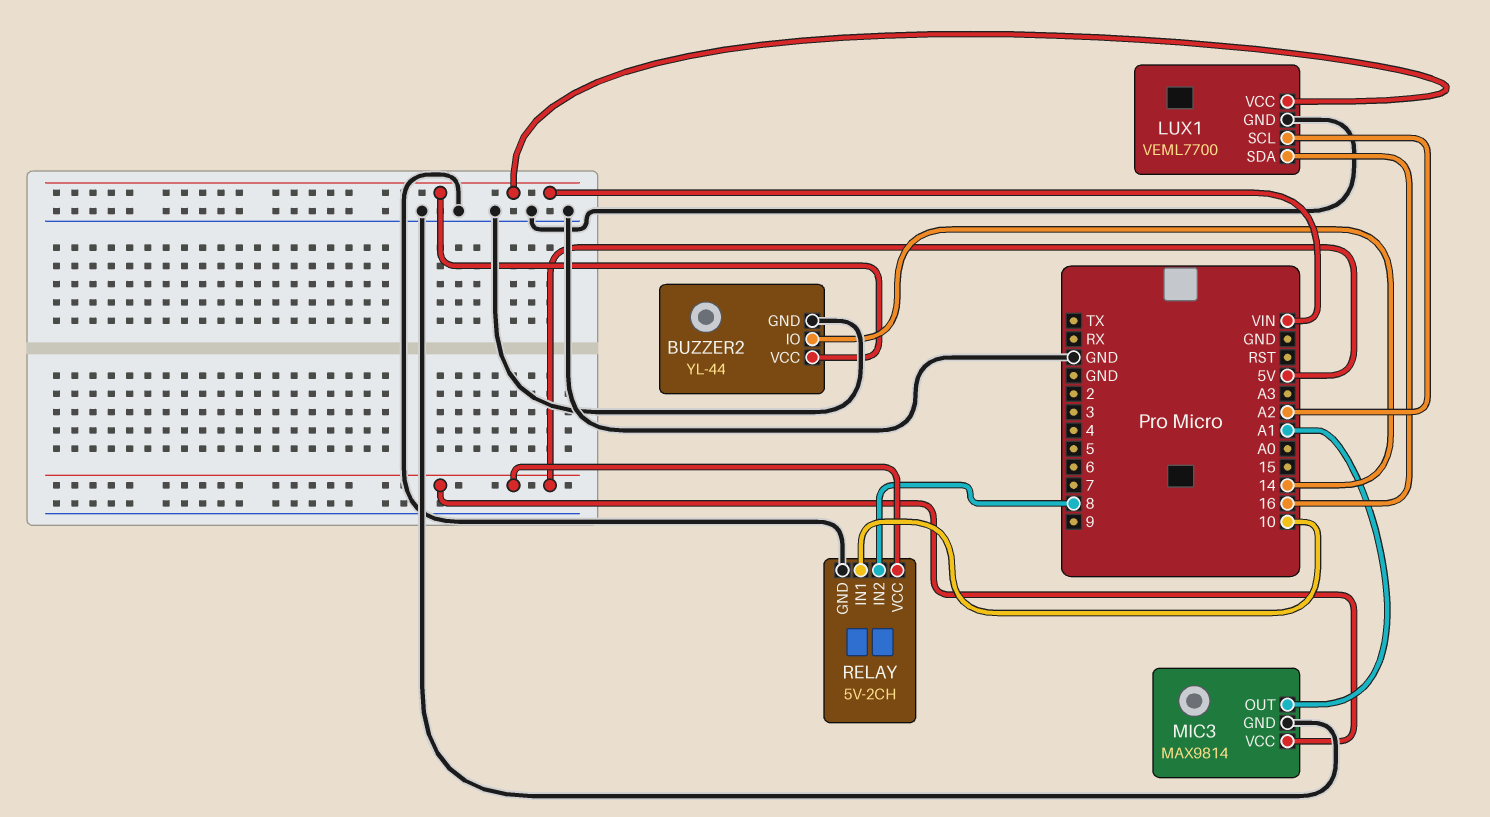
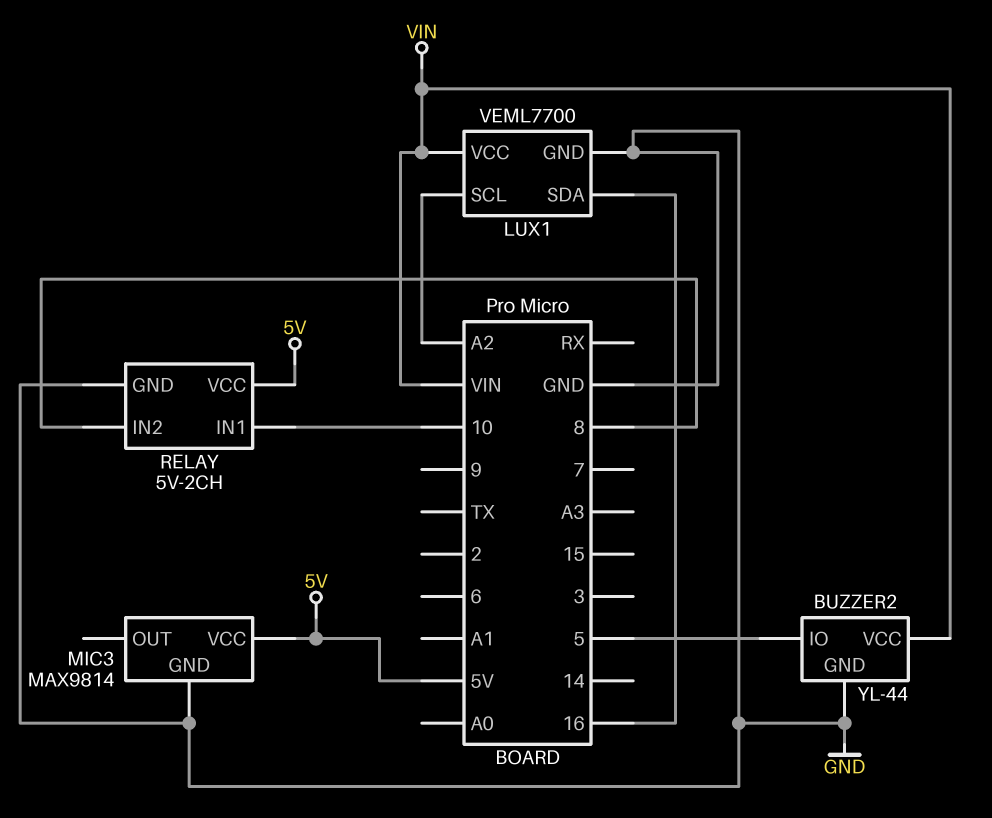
BUZZER2 pin IO: 14 -> 5
MIC3 pin OUT: A1 -> none

